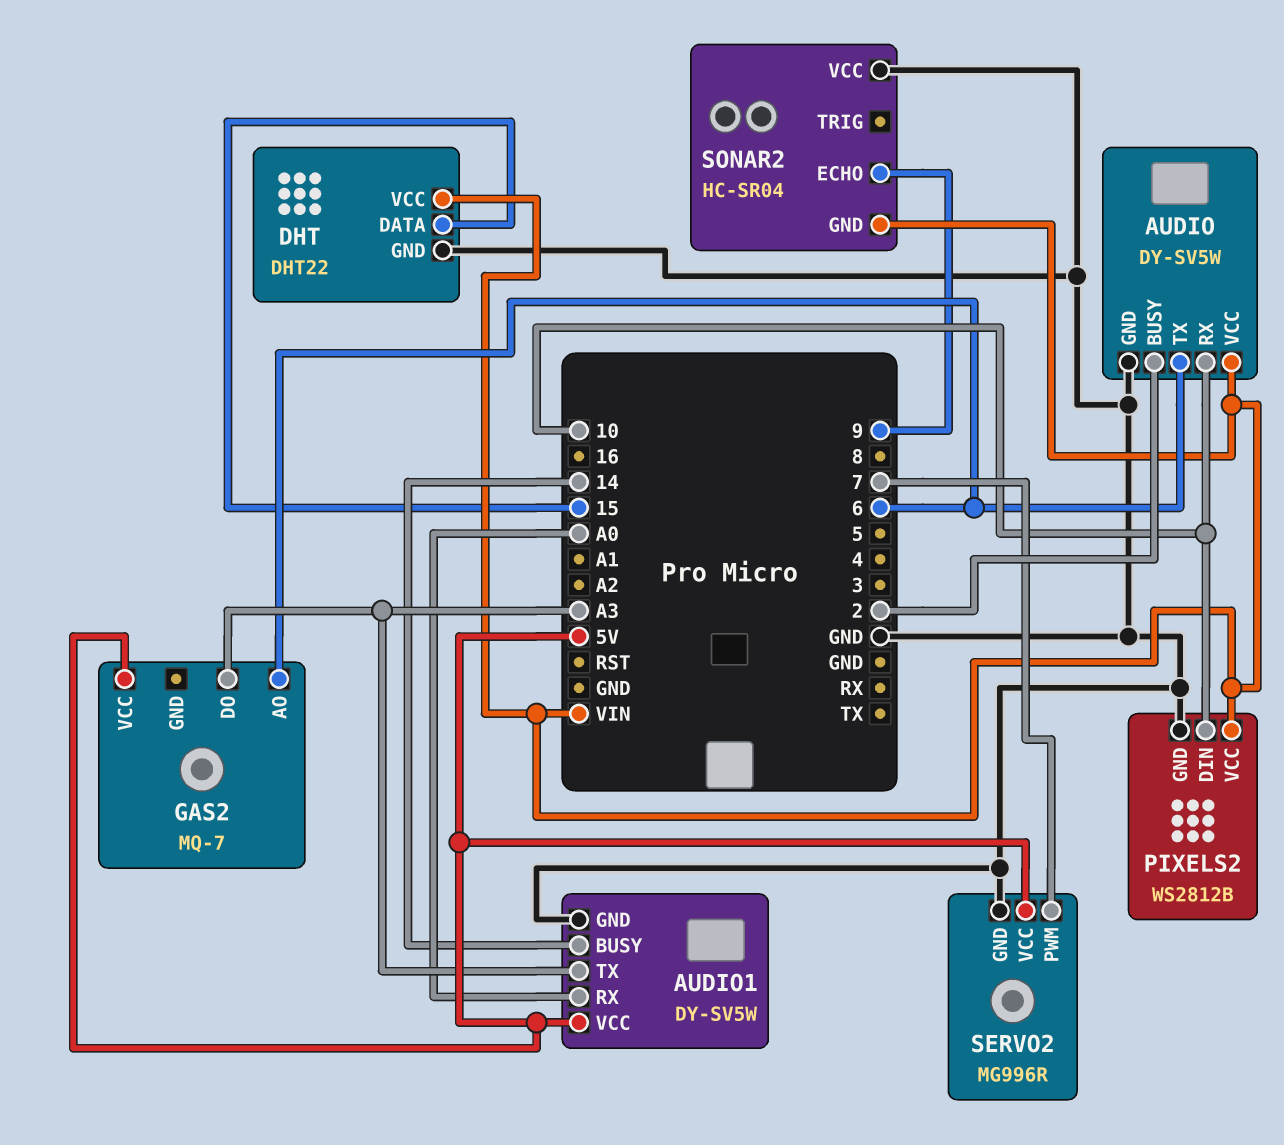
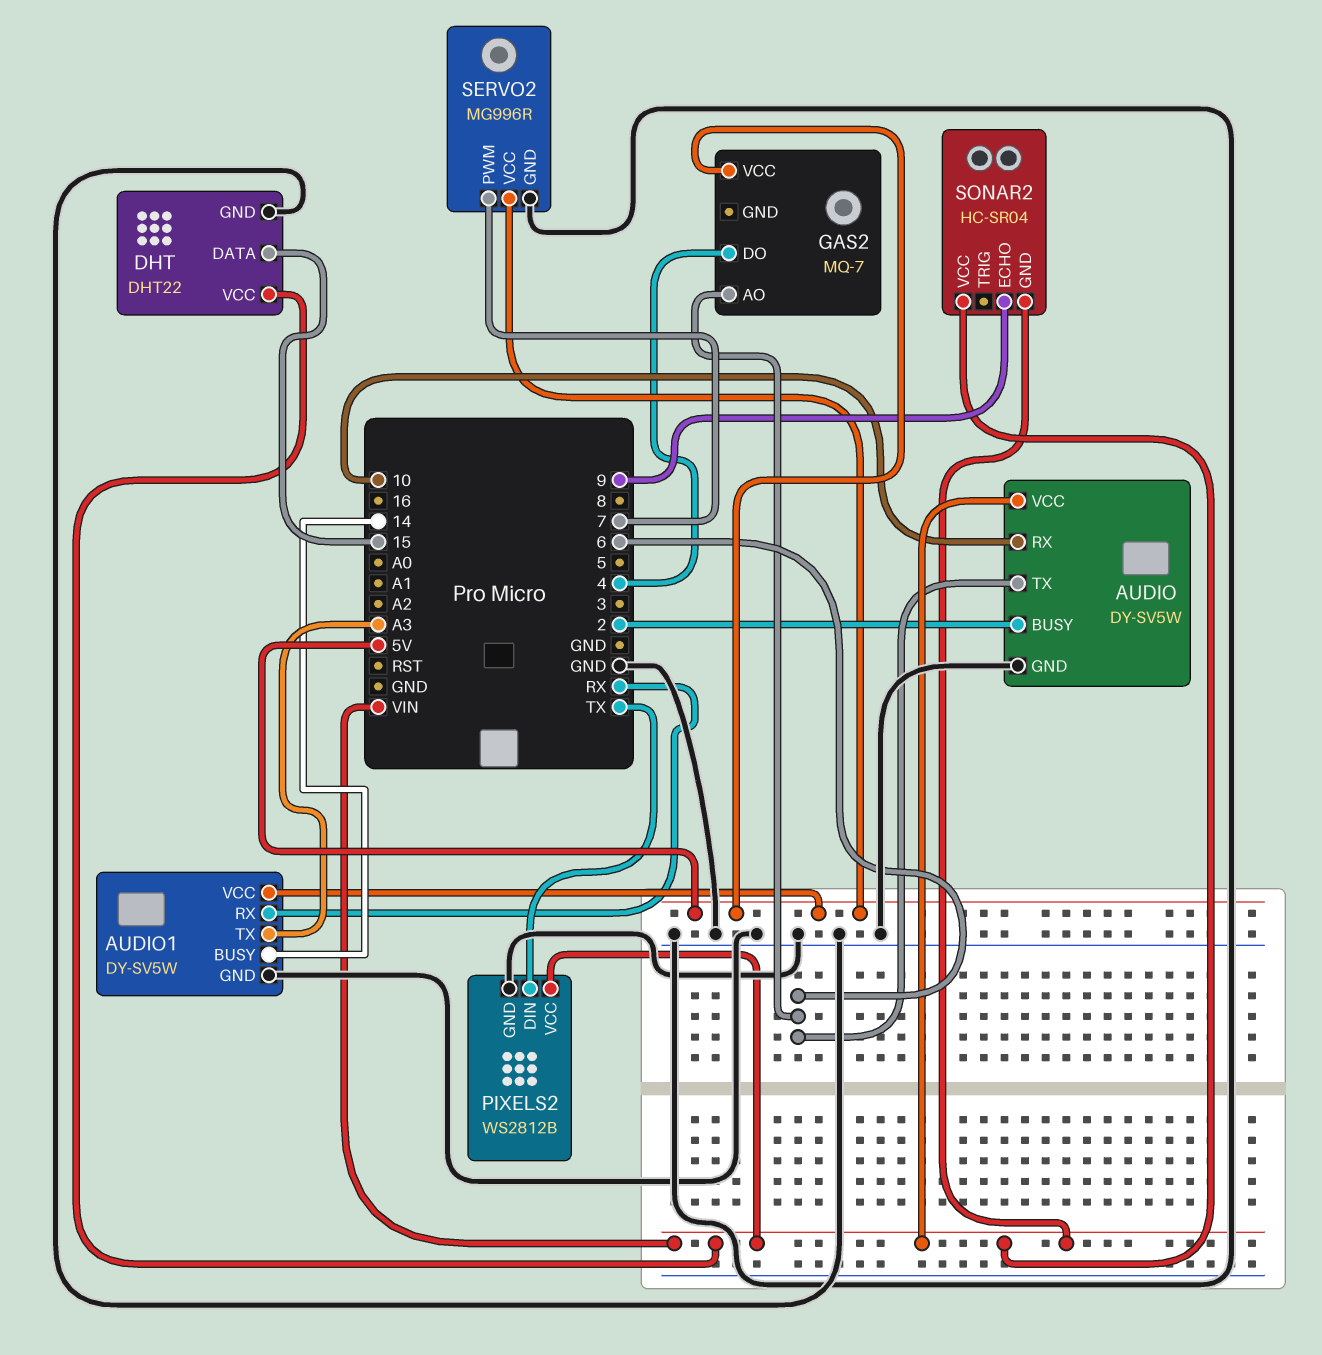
AUDIO1 pin RX: A0 -> RX
GAS2 pin DO: A3 -> 4
PIXELS2 pin DIN: 10 -> TX
SONAR2 pin VCC: GND -> VIN

